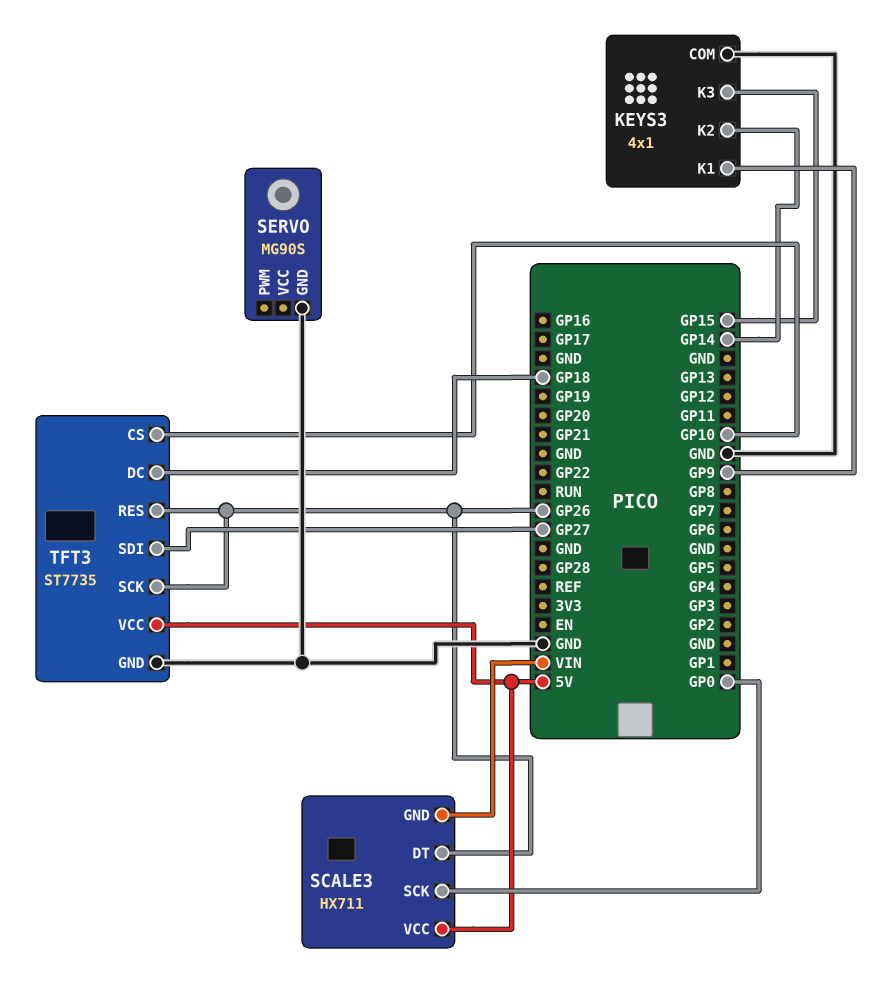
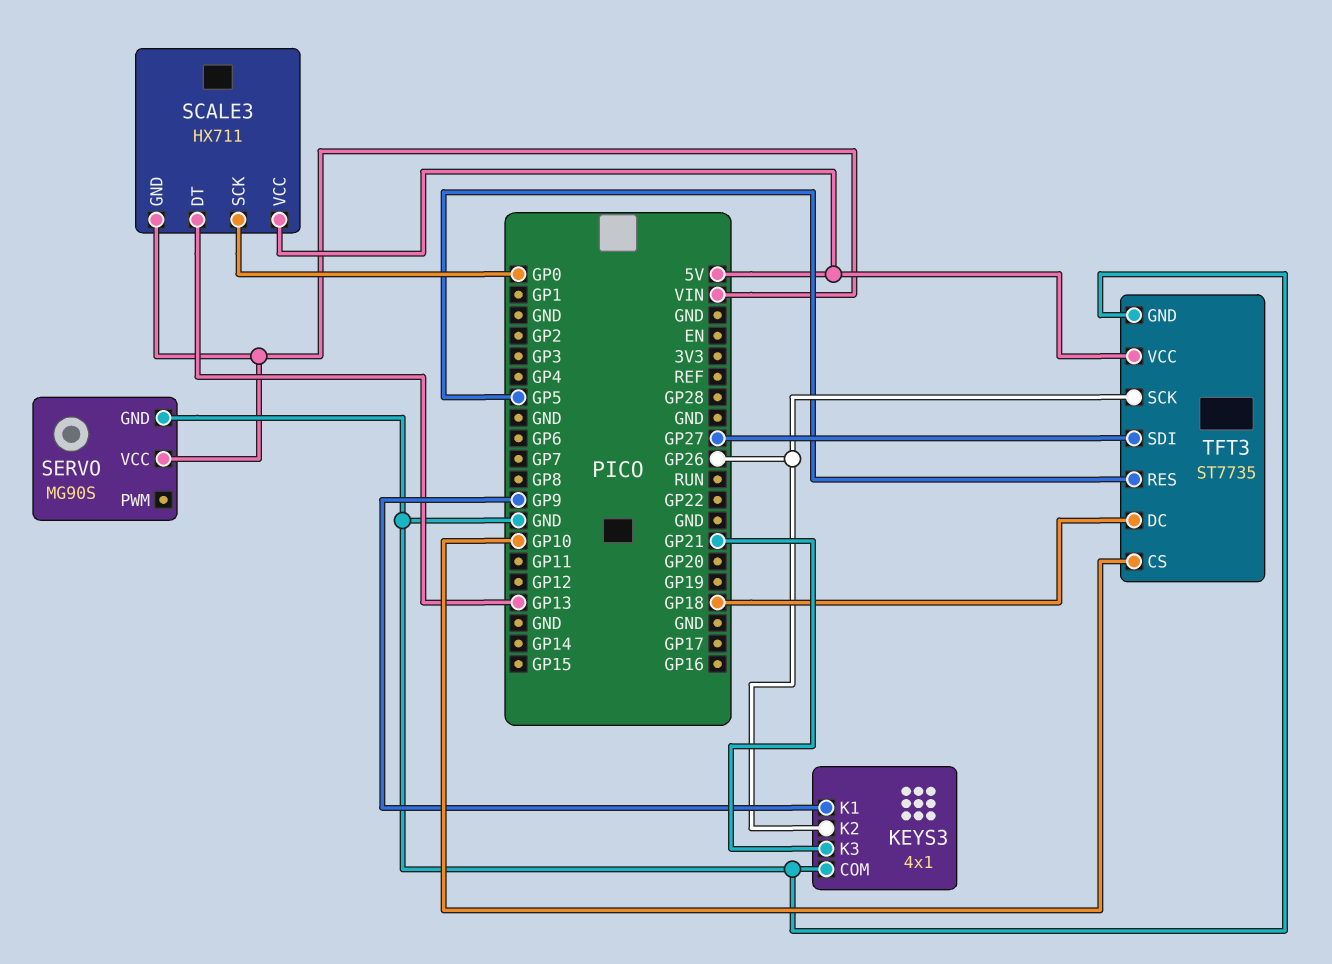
KEYS3 pin K2: GP14 -> GP26
KEYS3 pin K3: GP15 -> GP21
SCALE3 pin DT: GP26 -> GP13
SERVO pin VCC: none -> VIN
TFT3 pin RES: GP26 -> GP5

